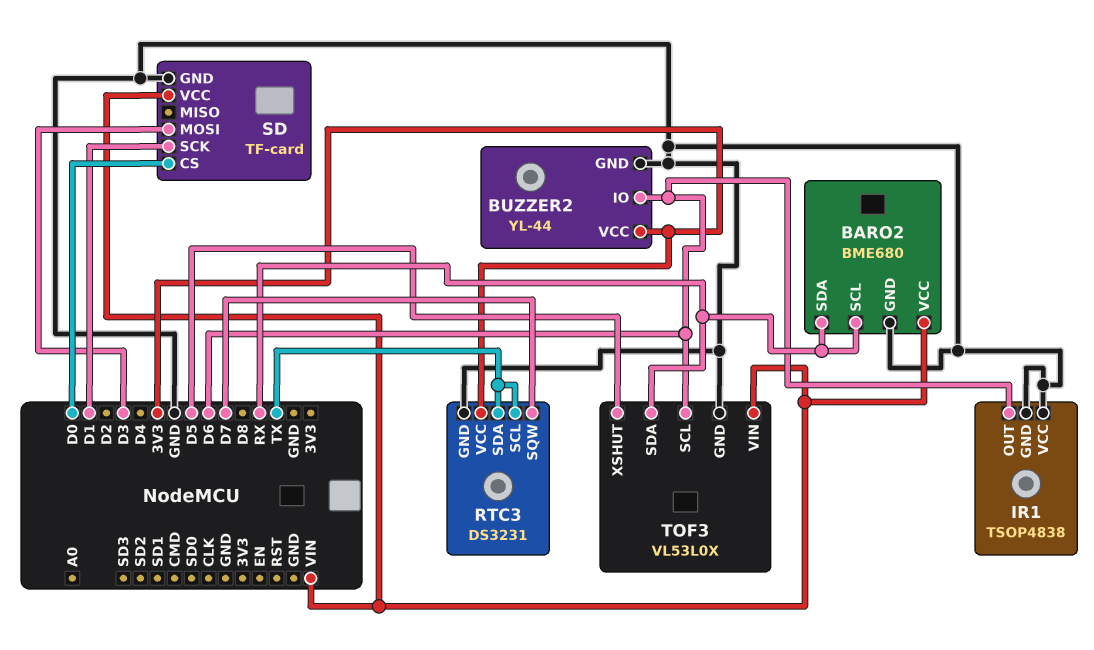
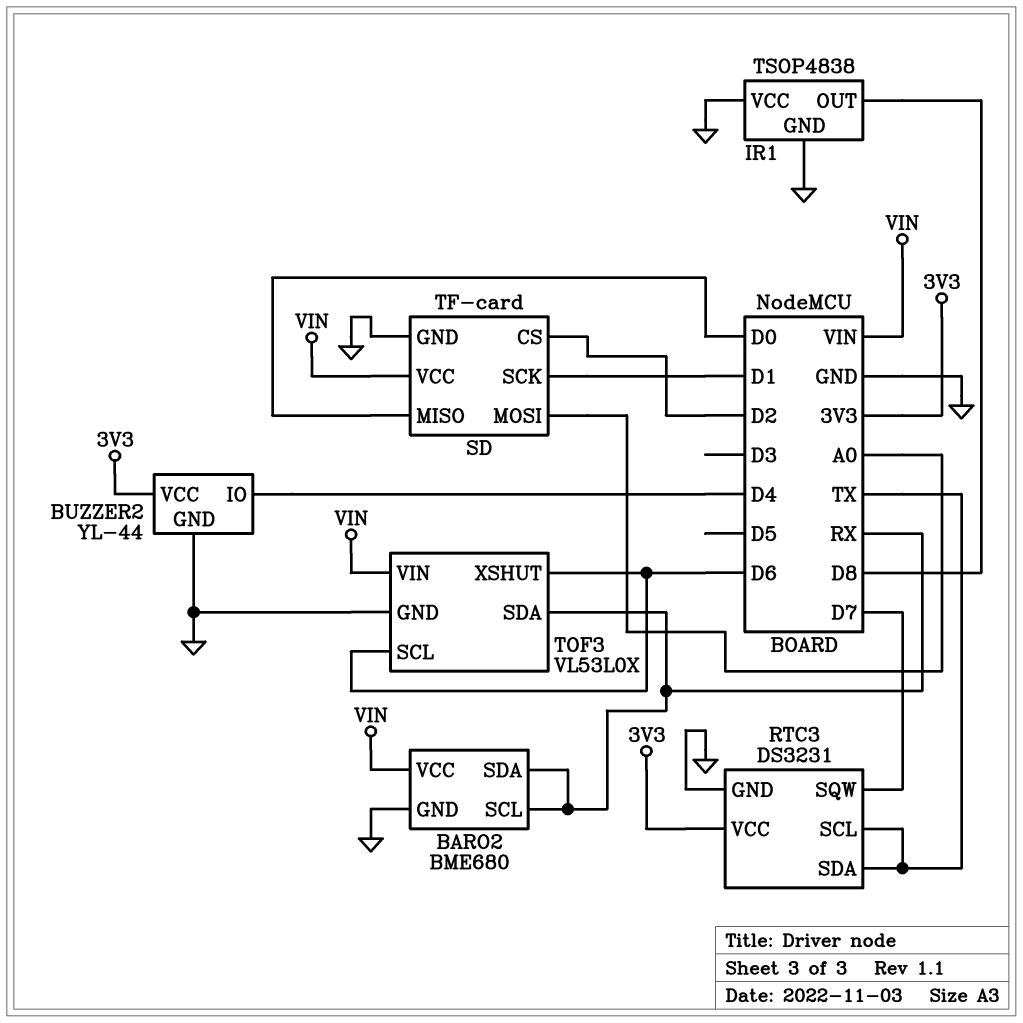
BUZZER2 pin IO: D6 -> D4
IR1 pin OUT: D6 -> D8
SD pin CS: D0 -> D2
SD pin MISO: none -> D0
SD pin MOSI: D3 -> A0
TOF3 pin XSHUT: D5 -> D6

